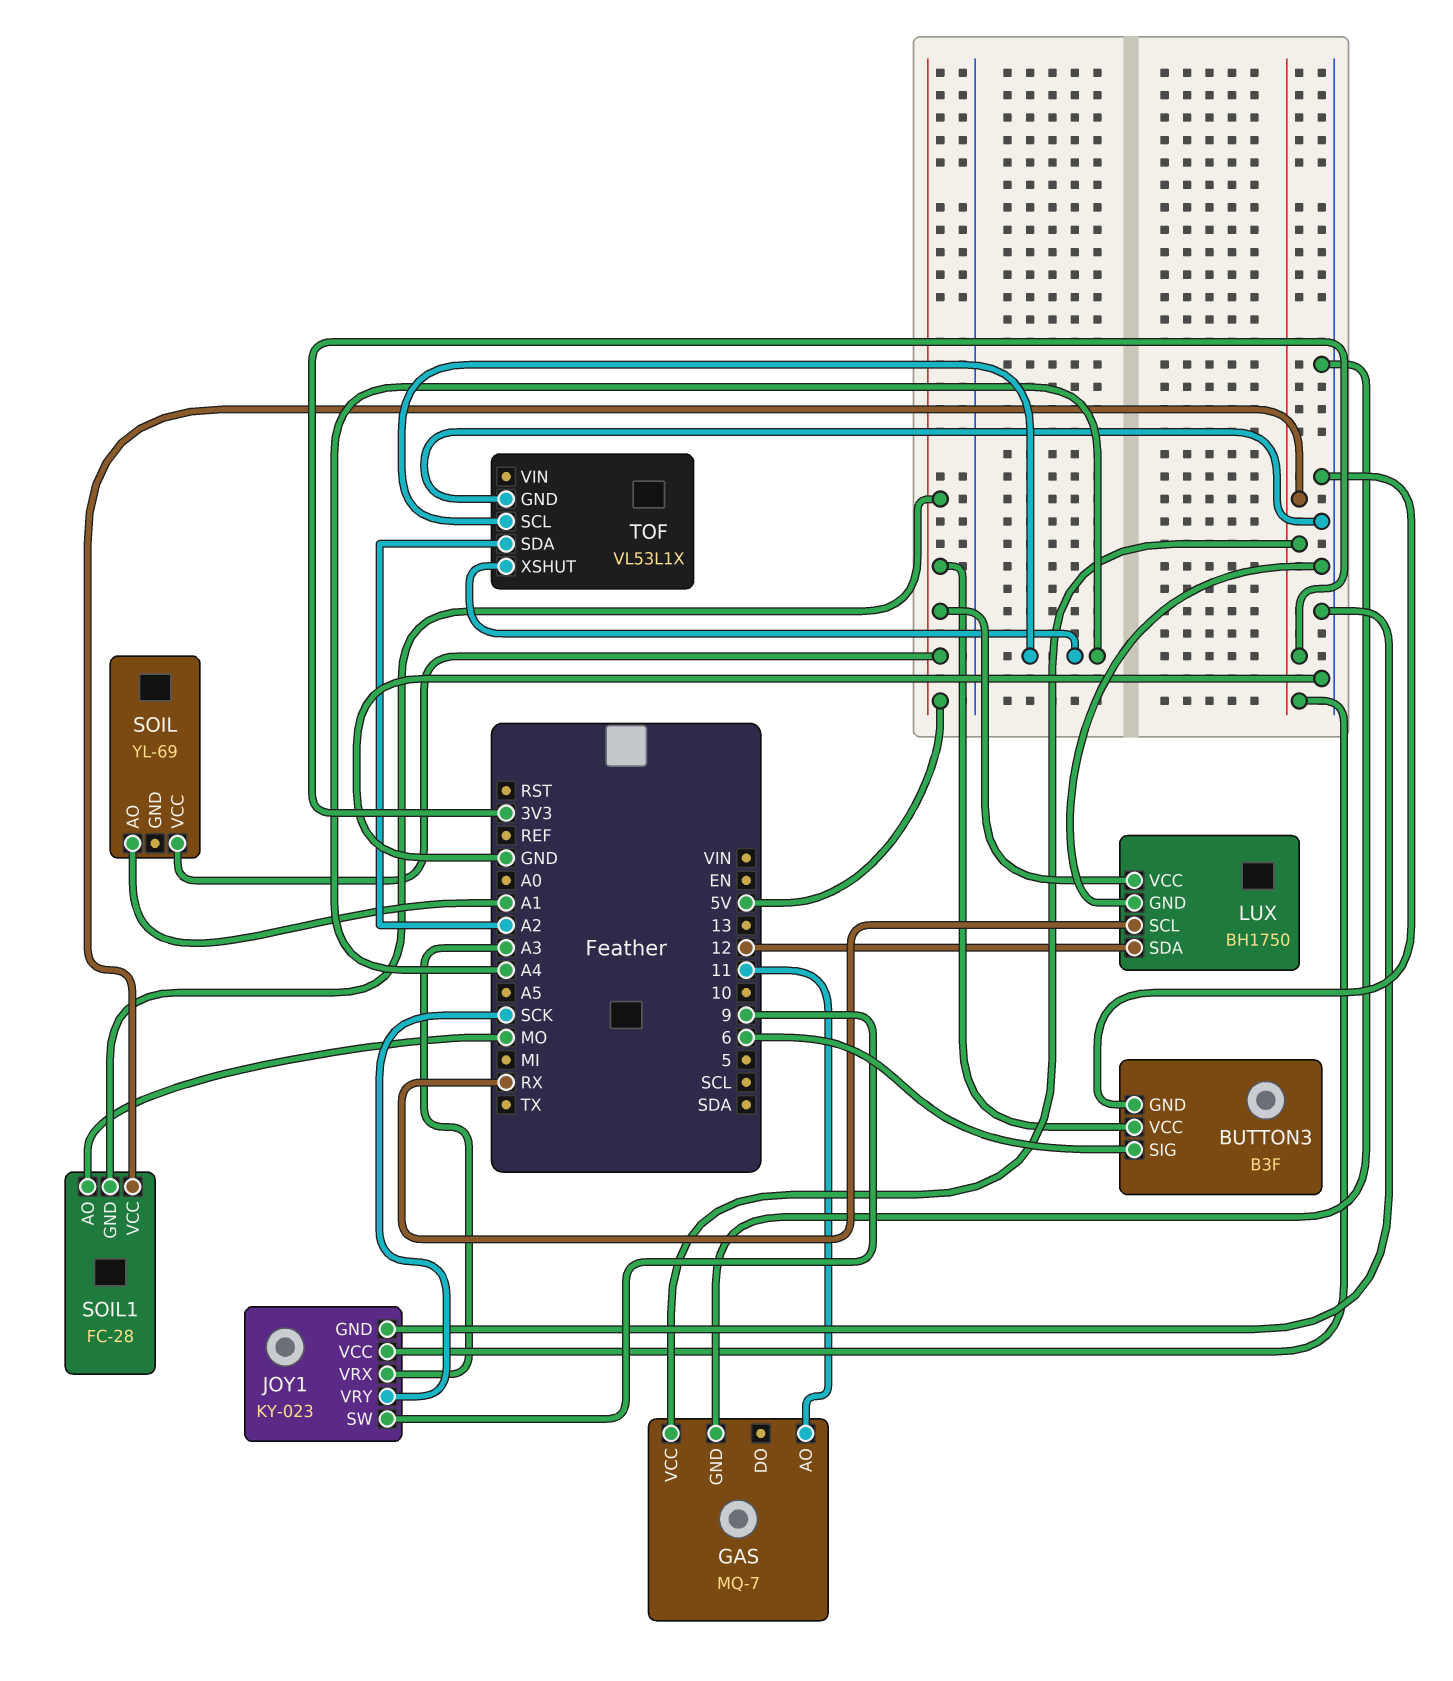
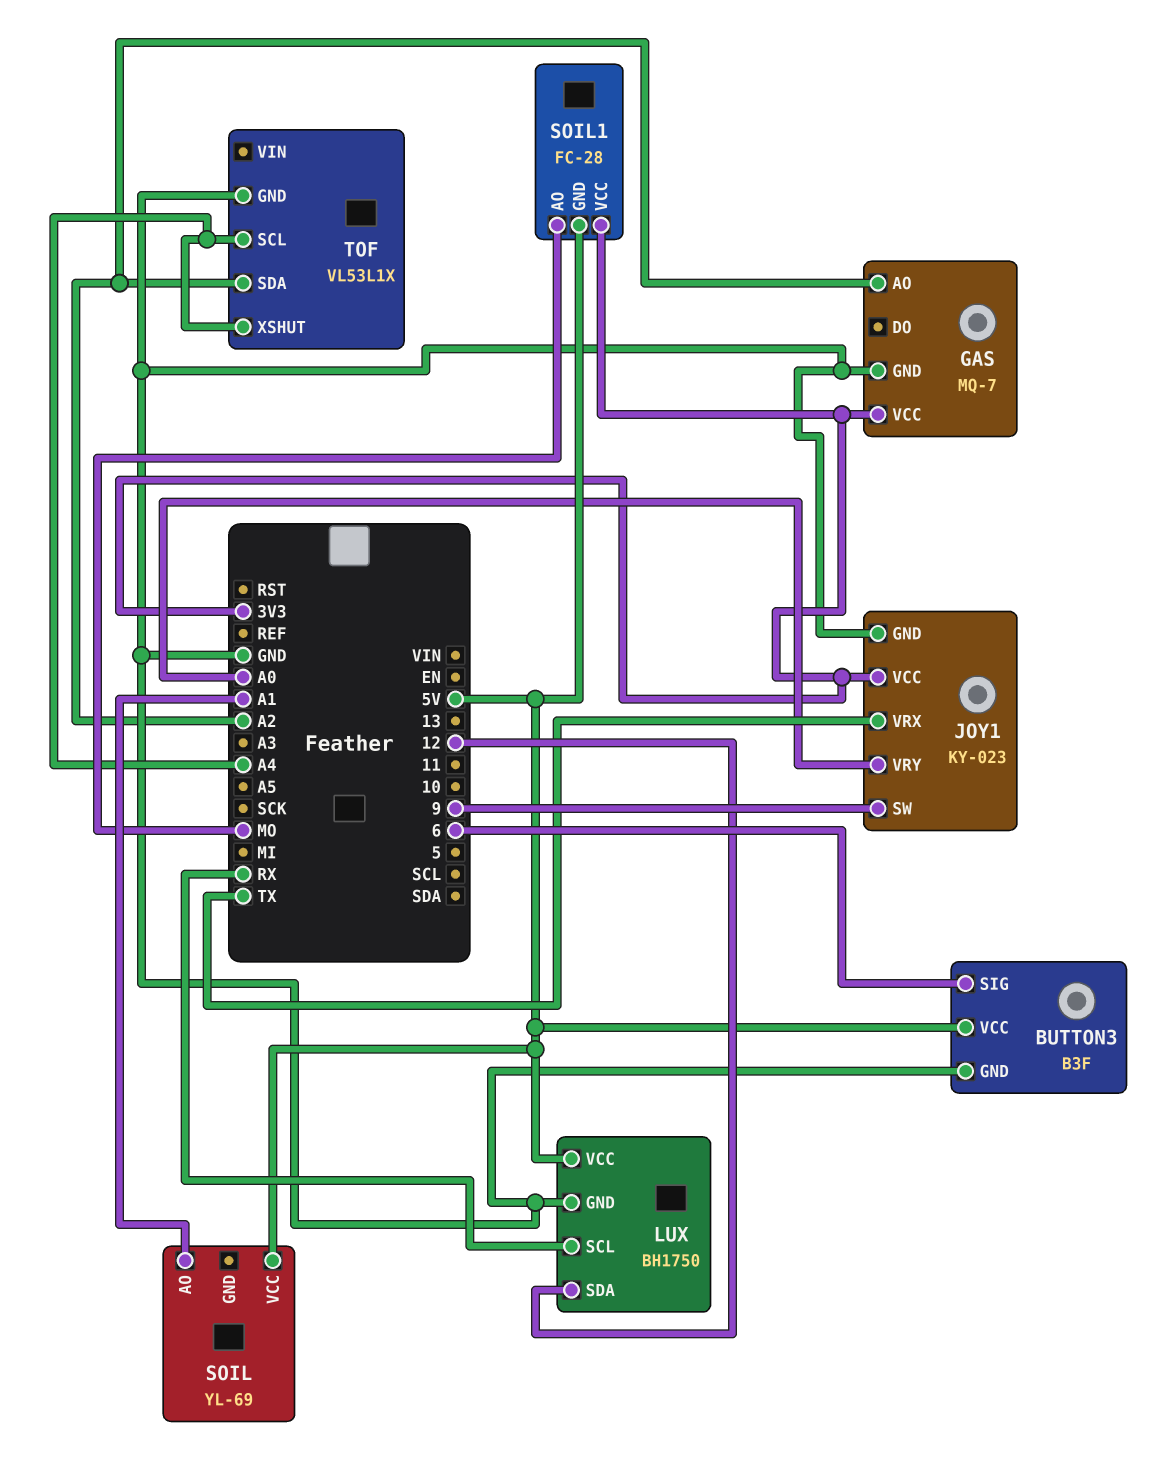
GAS pin AO: 11 -> A2
JOY1 pin VRX: A3 -> TX
JOY1 pin VRY: SCK -> A0

